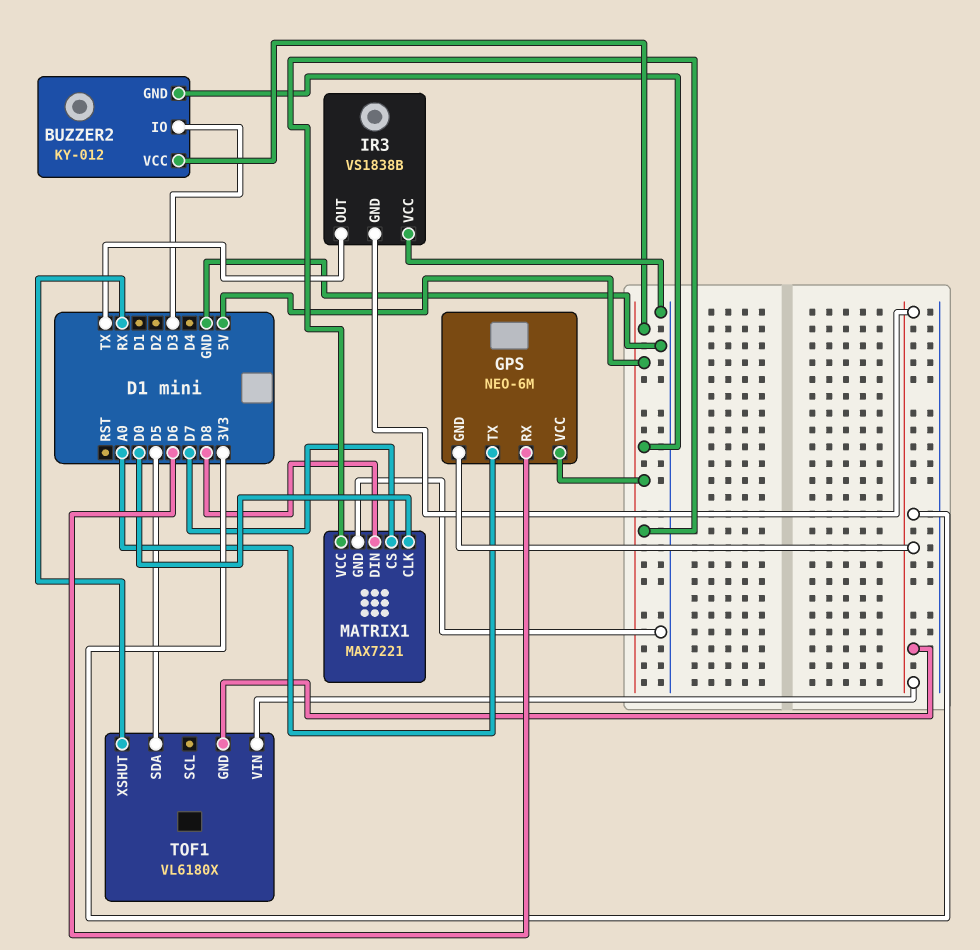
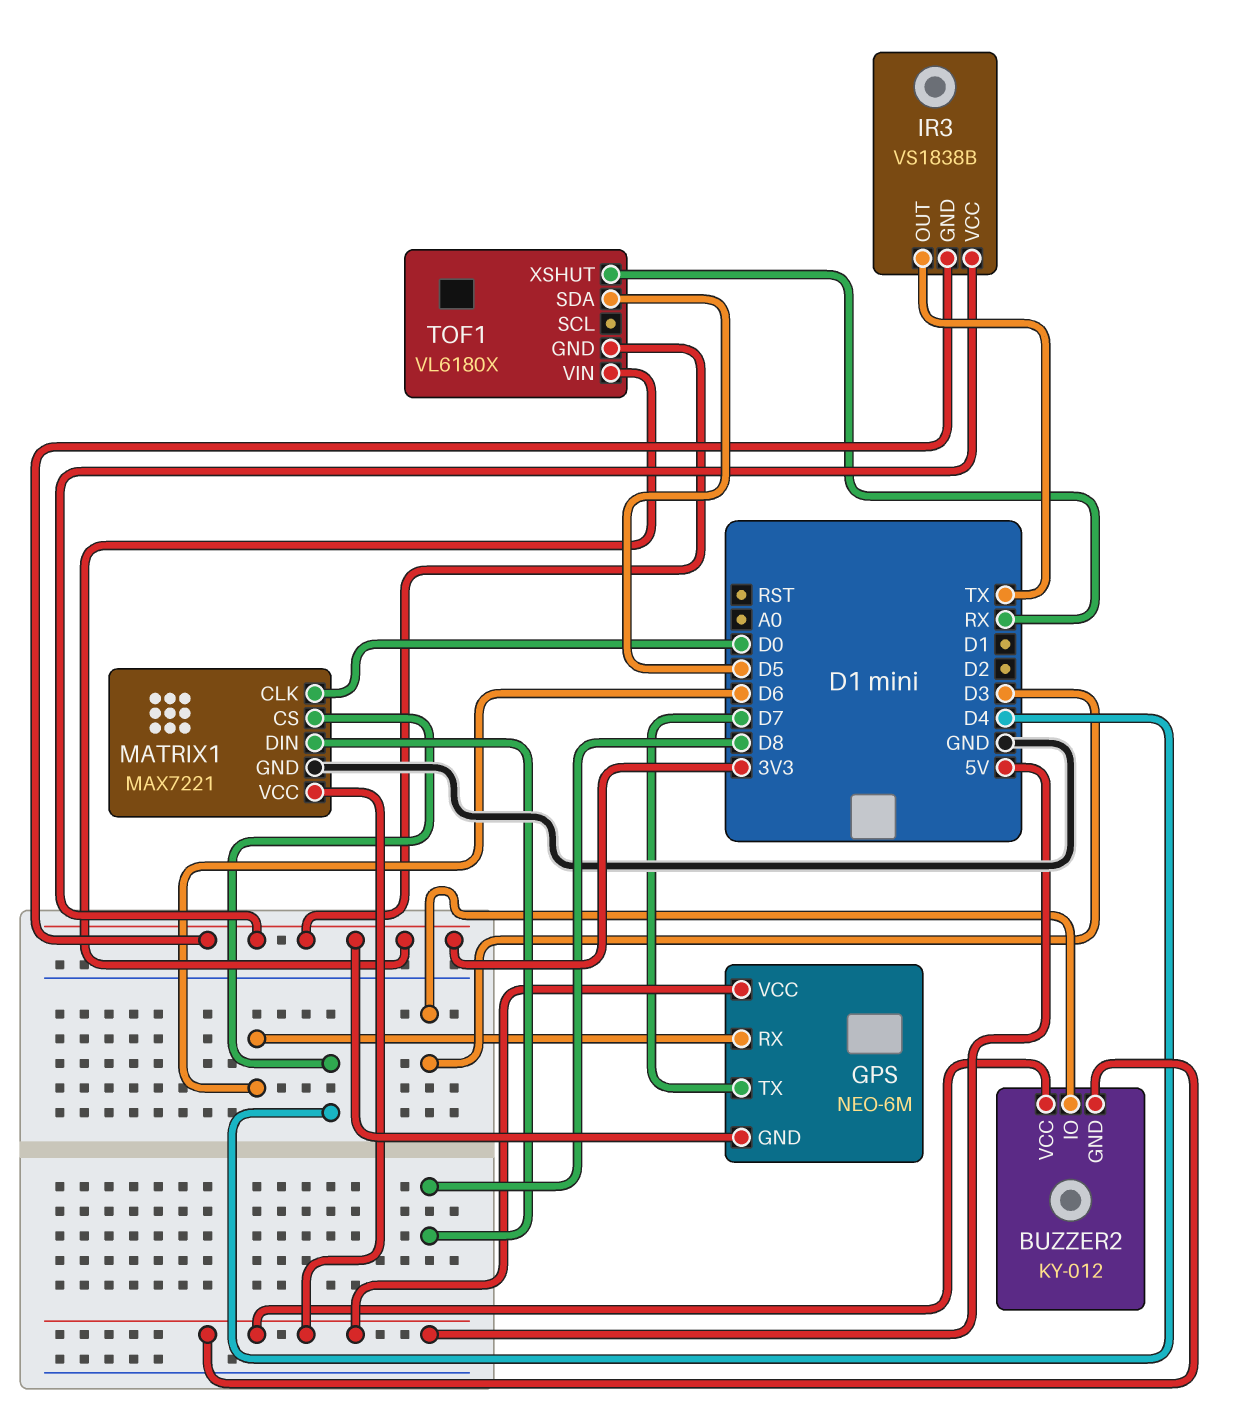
GPS pin TX: A0 -> D7
IR3 pin VCC: GND -> 3V3
MATRIX1 pin CS: D7 -> D4

